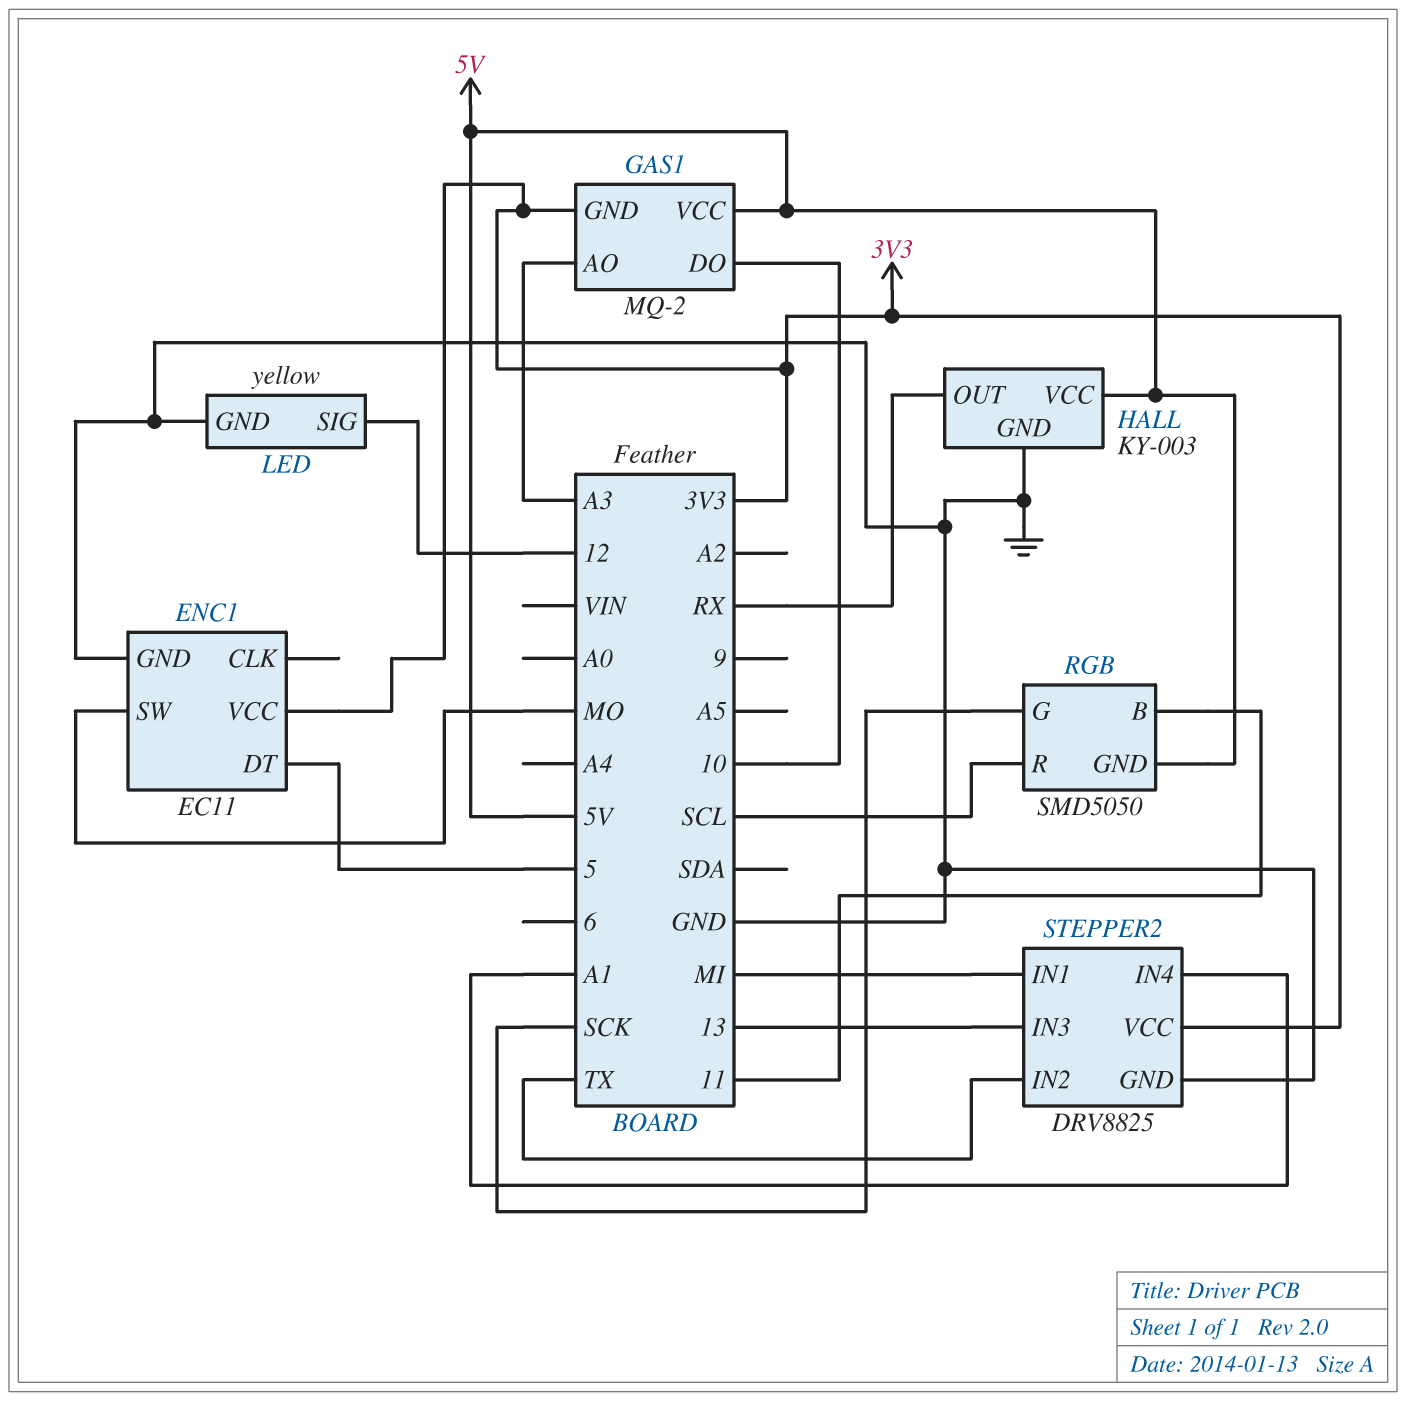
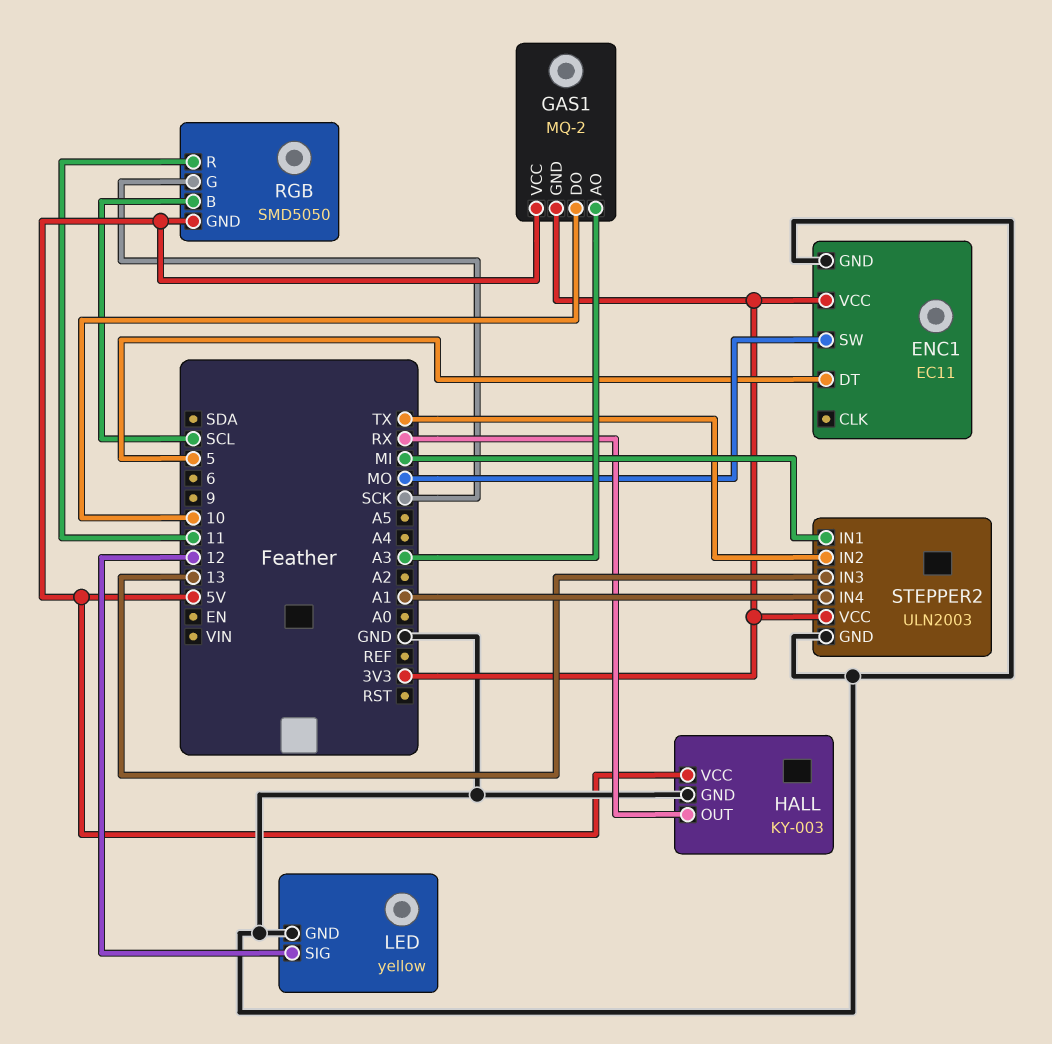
RGB pin B: 11 -> SCL
RGB pin R: SCL -> 11
STEPPER2: DRV8825 -> ULN2003

